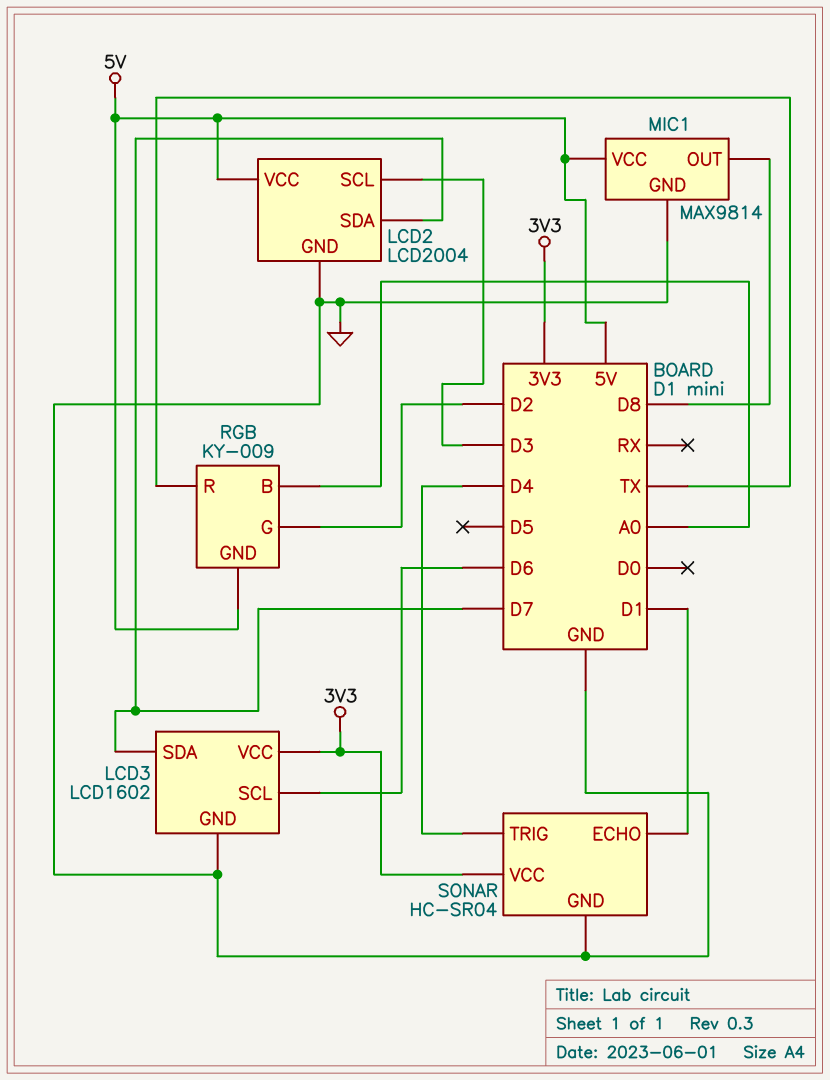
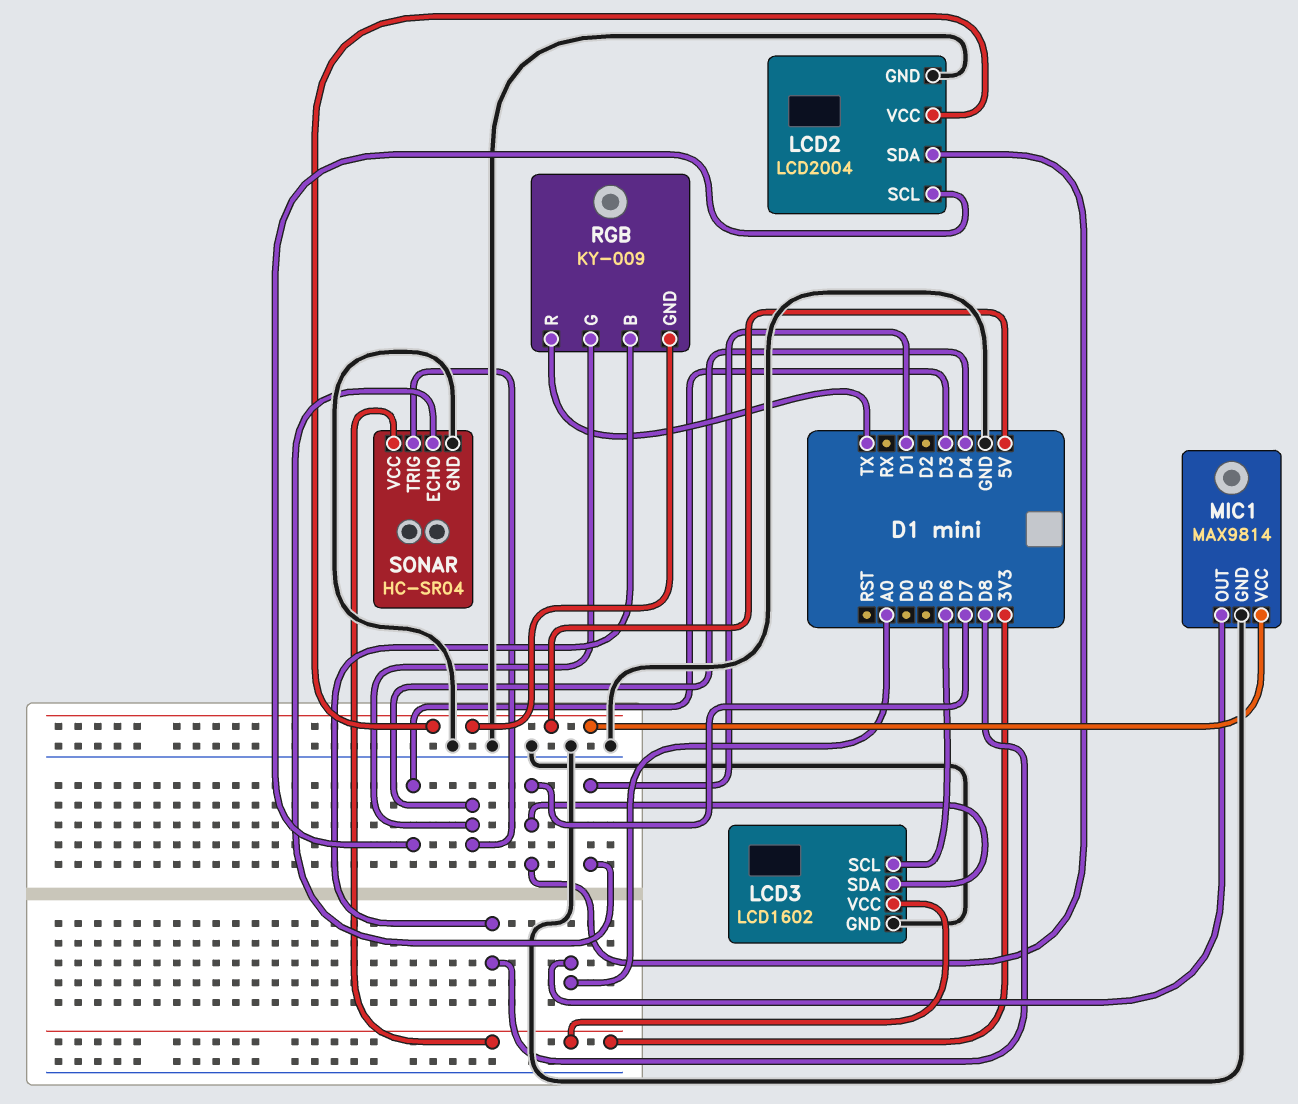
MIC1 pin OUT: D8 -> A0
RGB pin B: A0 -> D8
RGB pin G: D2 -> D4

